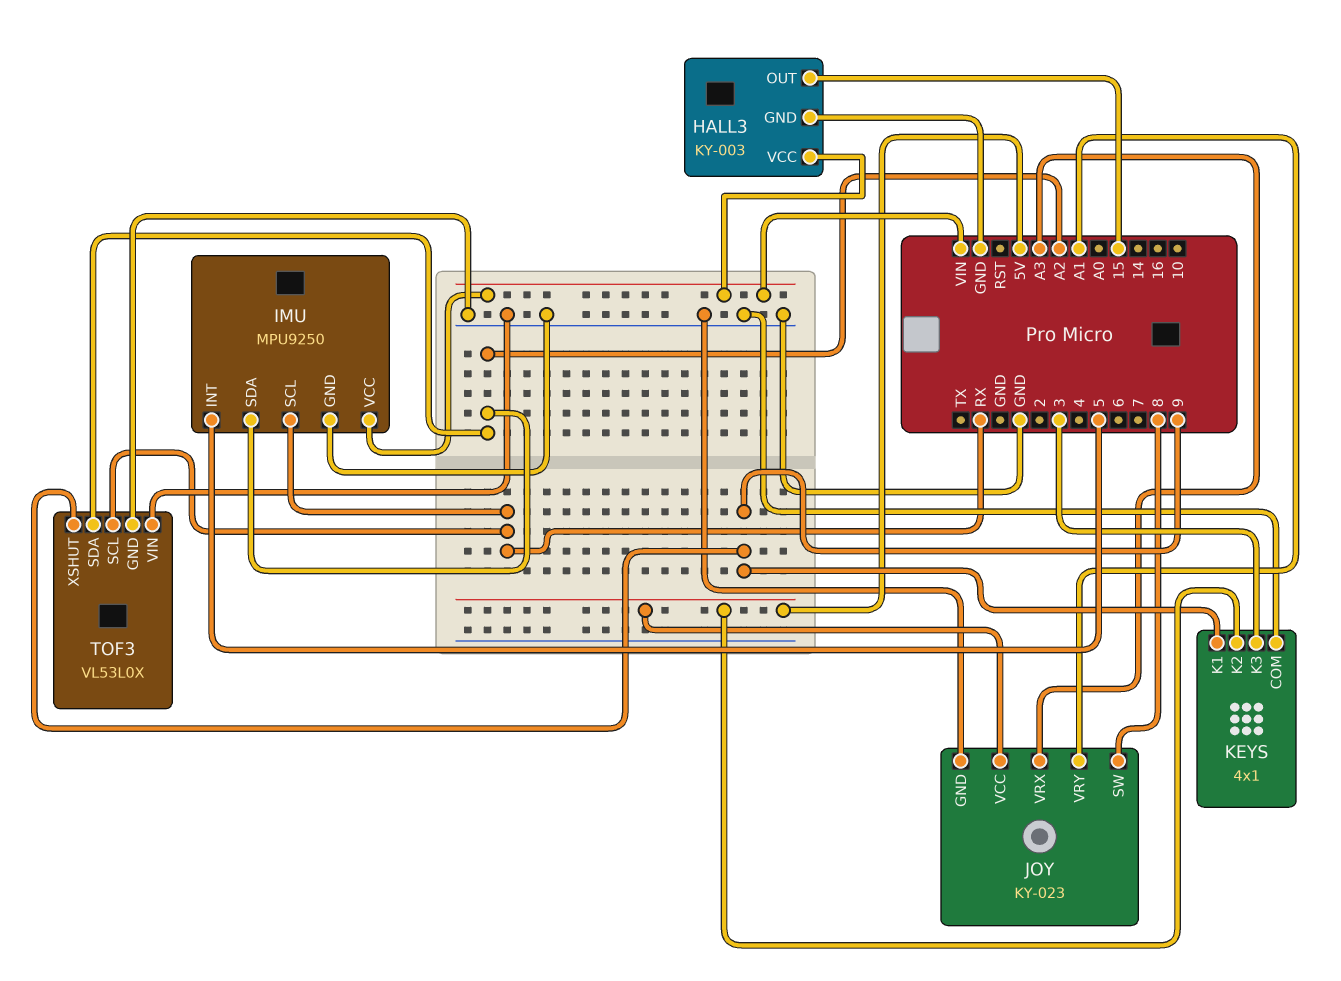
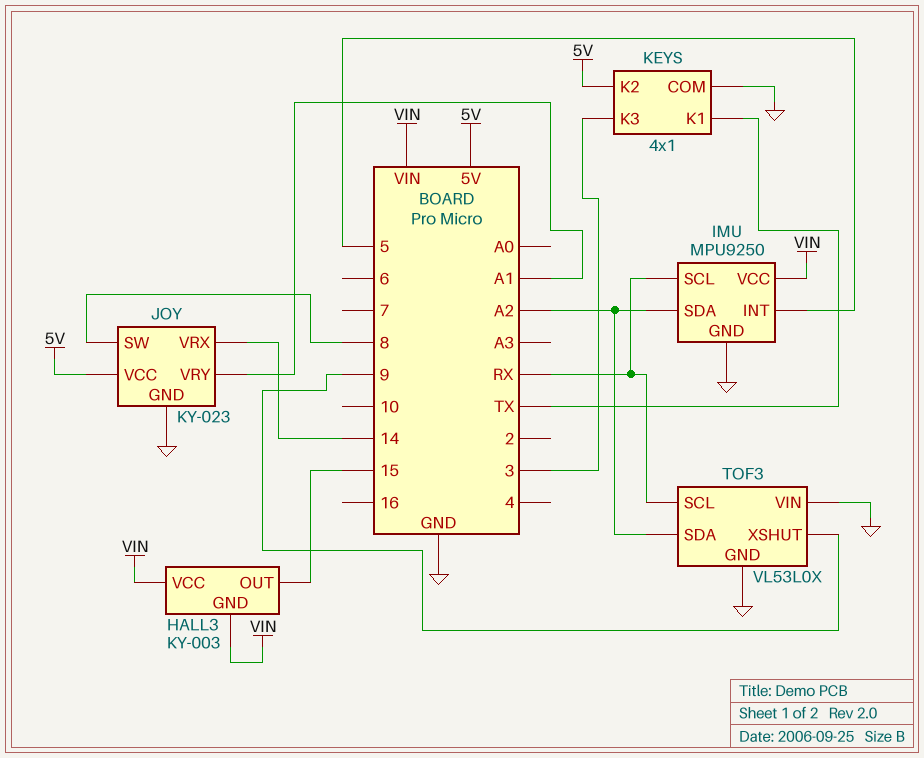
HALL3 pin GND: GND -> VIN
JOY pin VRX: A3 -> 14
KEYS pin K1: 9 -> TX

